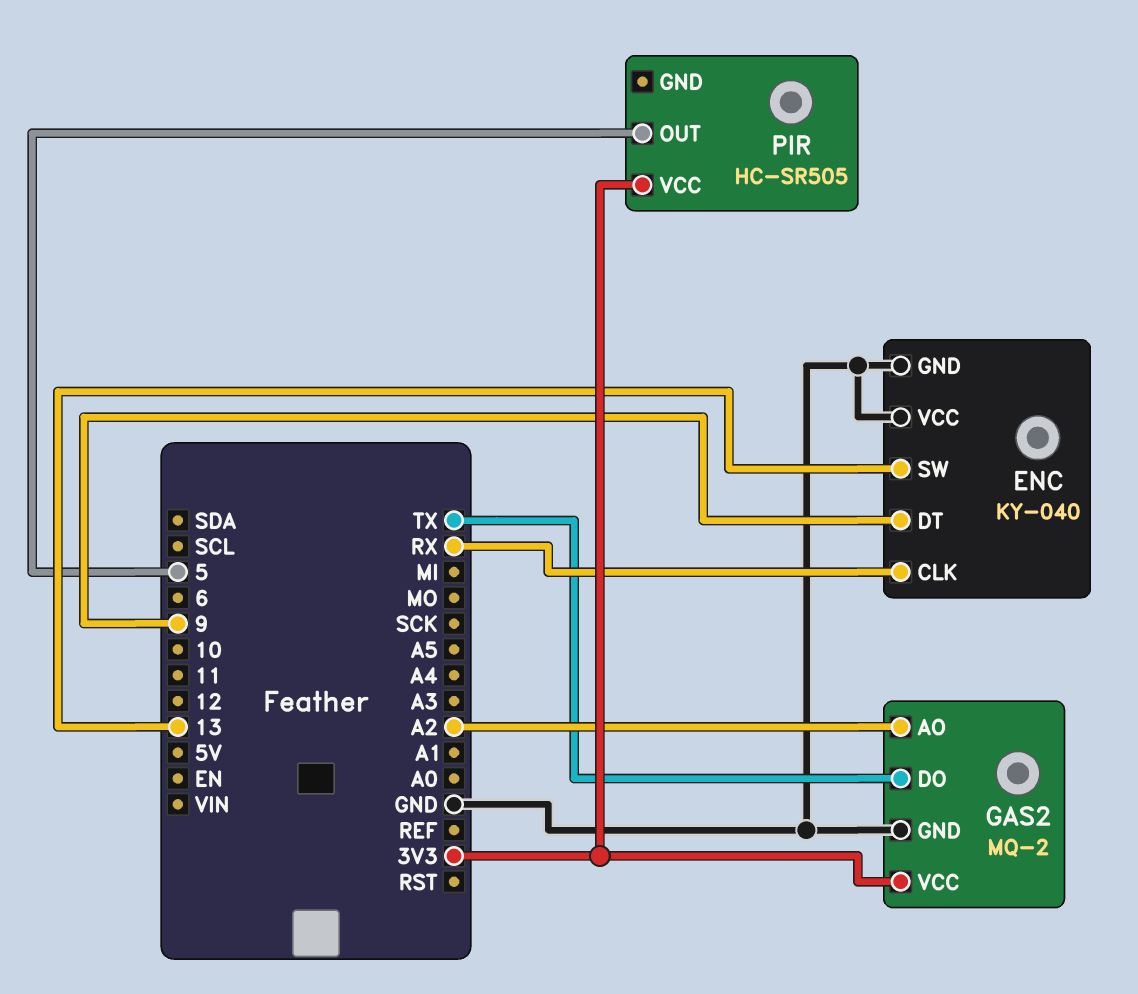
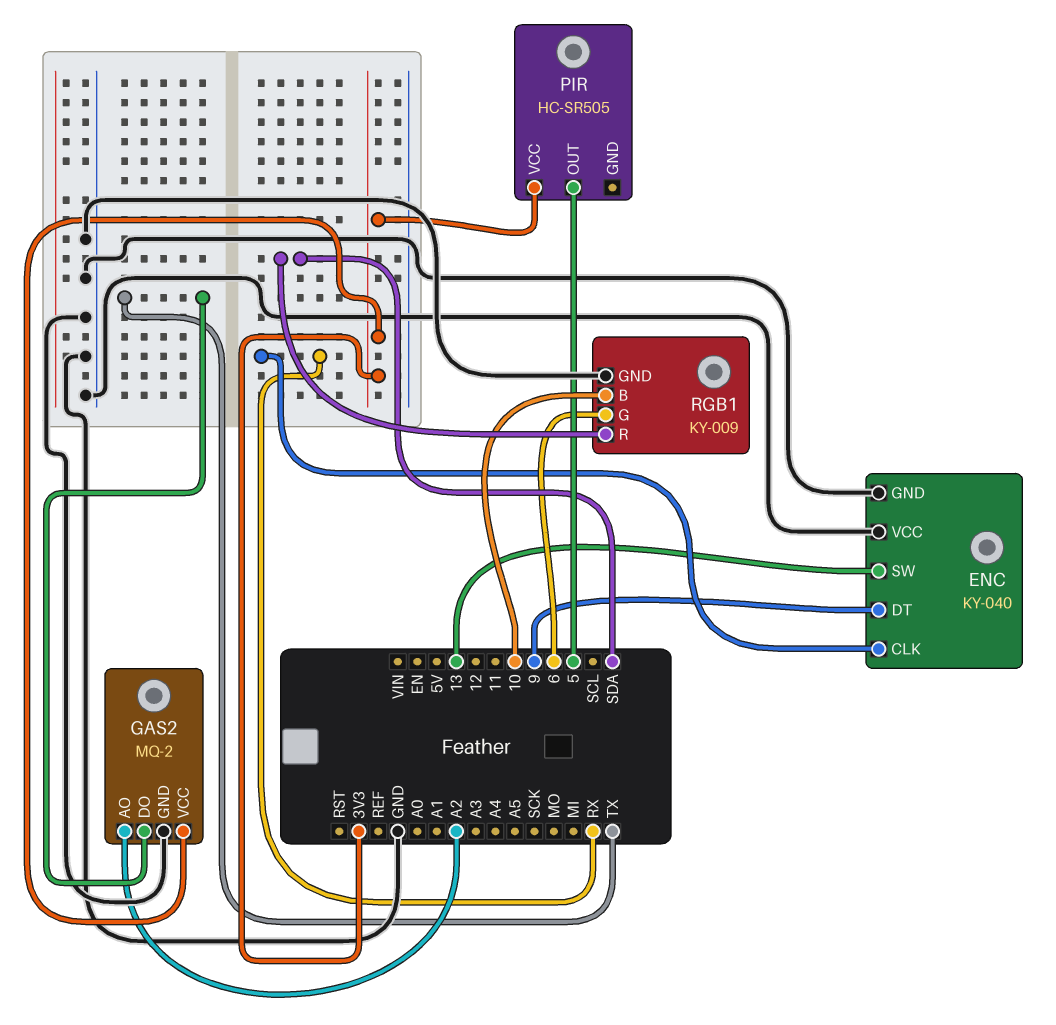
RGB1: none -> KY-009
RGB1 pin B: none -> 10
RGB1 pin G: none -> 6
RGB1 pin GND: none -> GND
RGB1 pin R: none -> SDA

